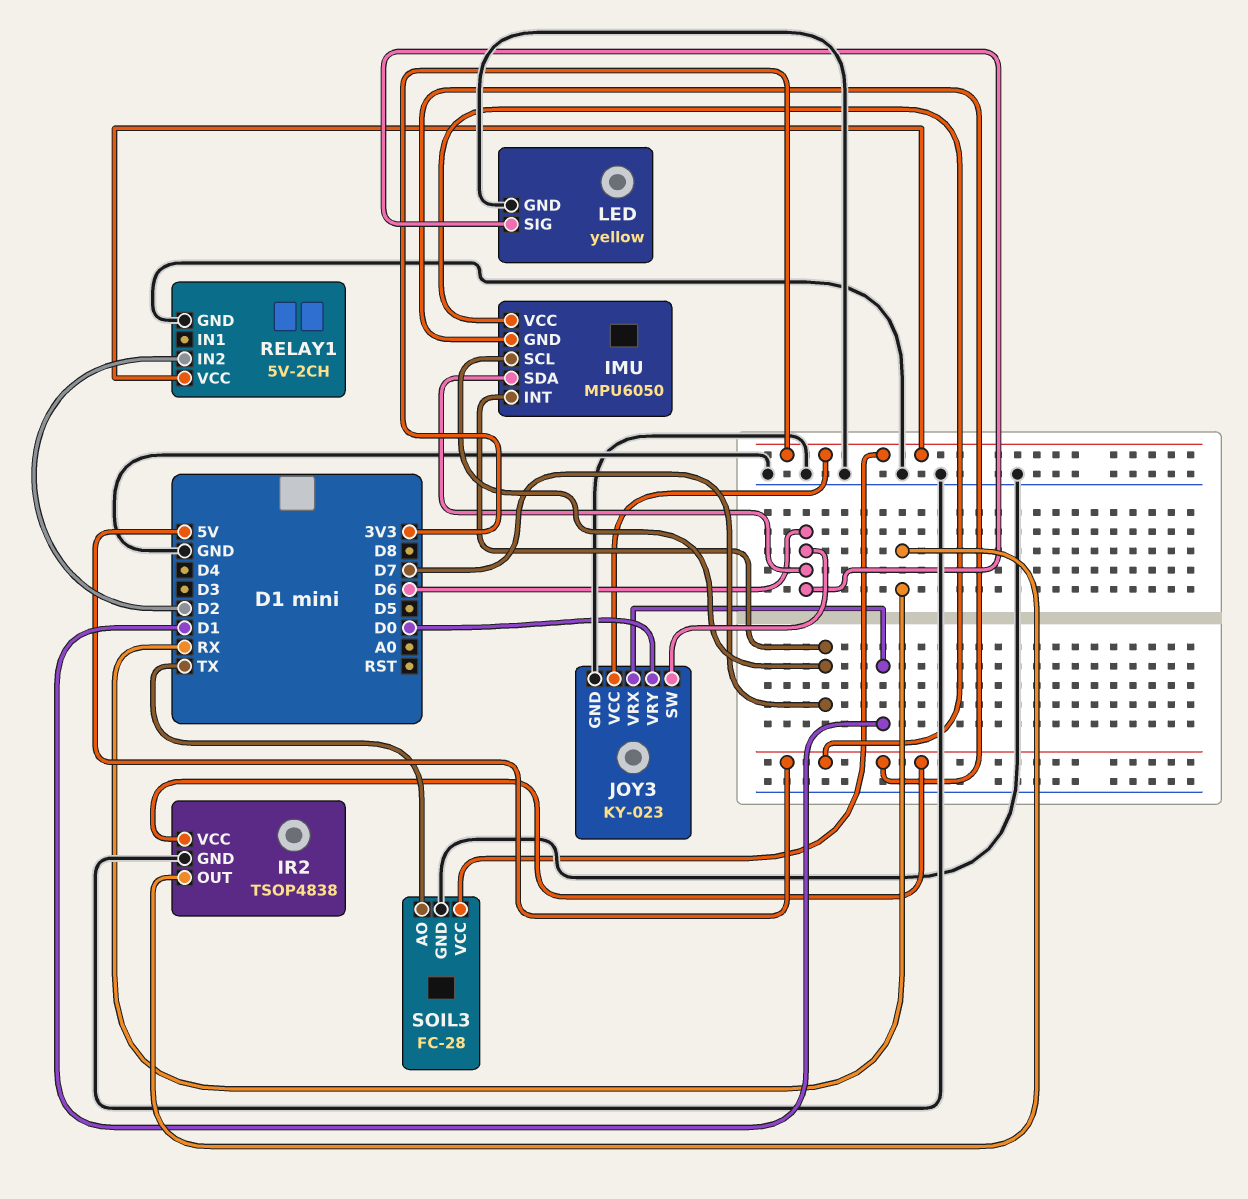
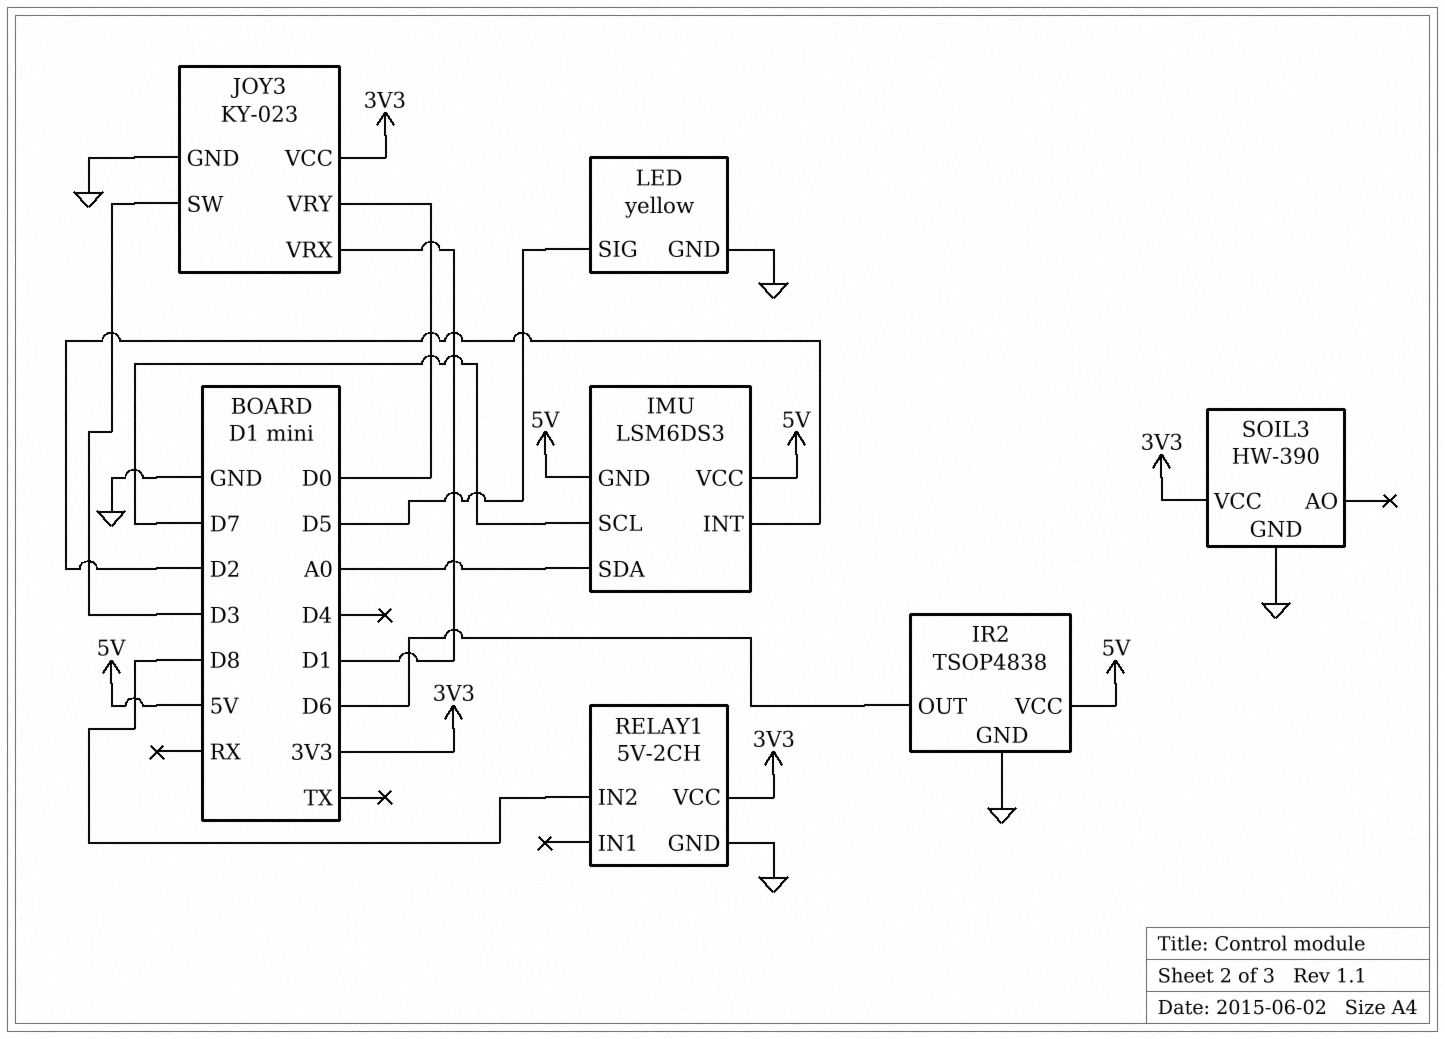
IMU: MPU6050 -> LSM6DS3
IMU pin INT: D7 -> D2
IMU pin SDA: D6 -> A0
IR2 pin OUT: RX -> D6
JOY3 pin SW: D6 -> D3
LED pin SIG: D6 -> D5
RELAY1 pin IN2: D2 -> D8
SOIL3: FC-28 -> HW-390
SOIL3 pin AO: TX -> none

